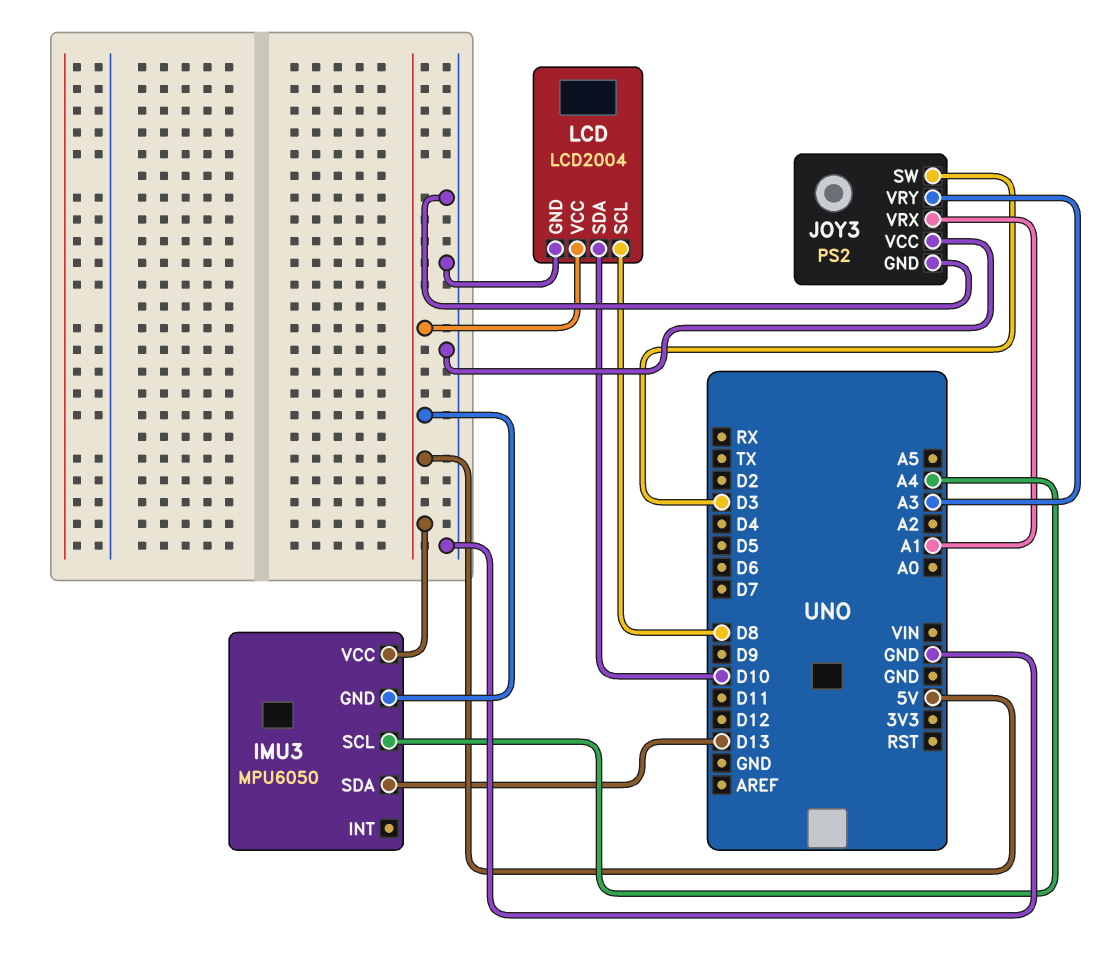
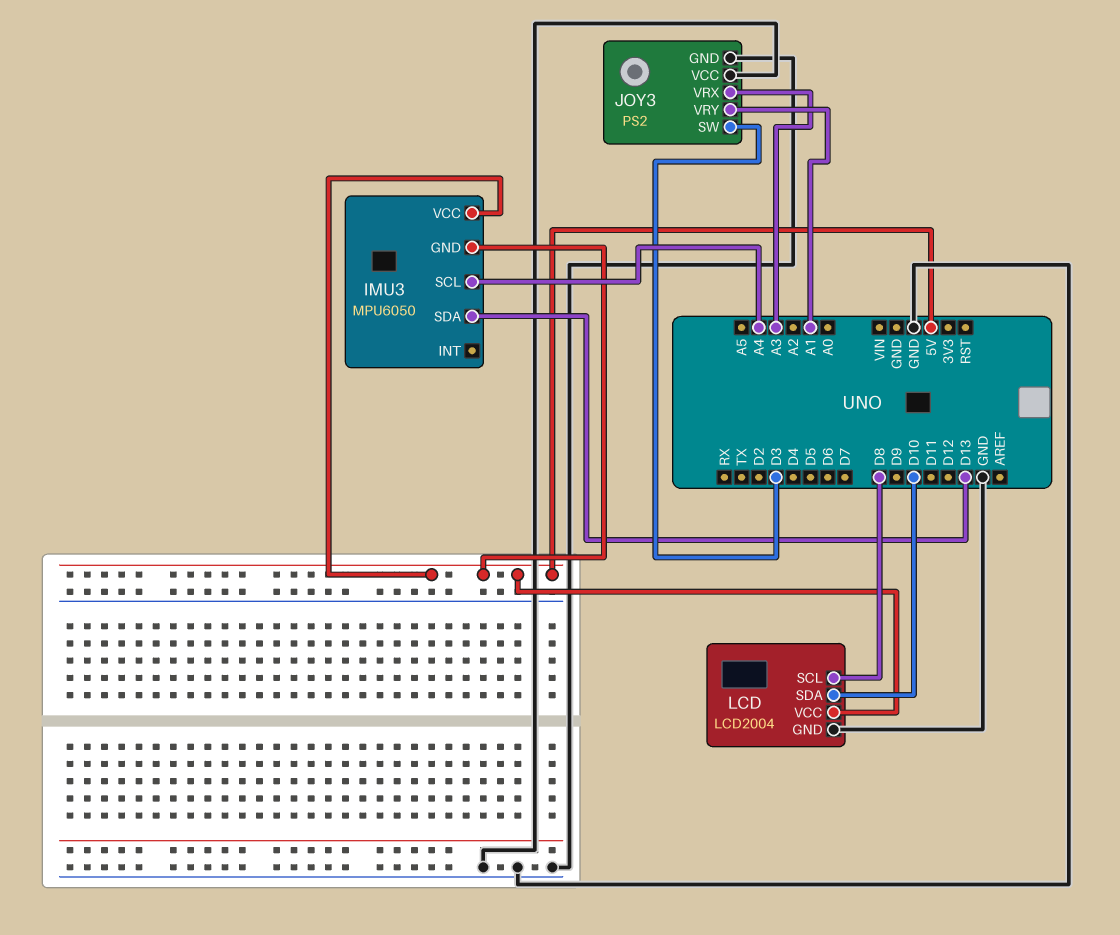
JOY3 pin VRX: A1 -> A3
JOY3 pin VRY: A3 -> A1

